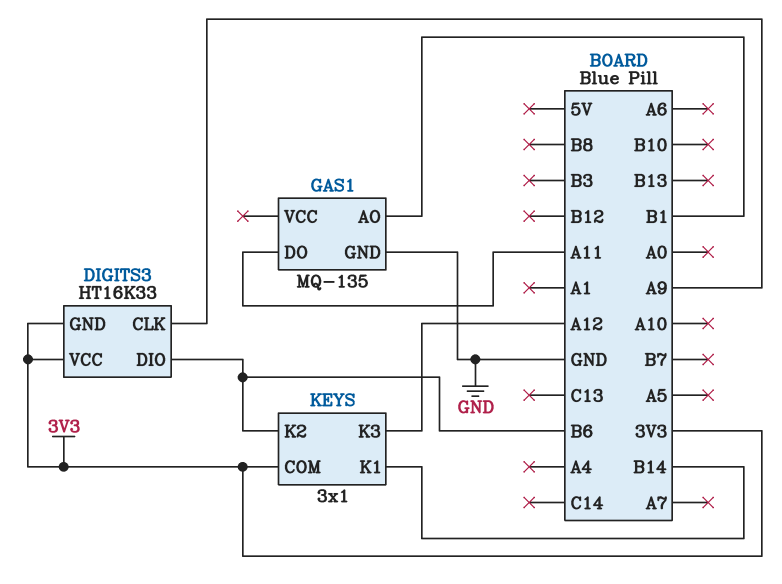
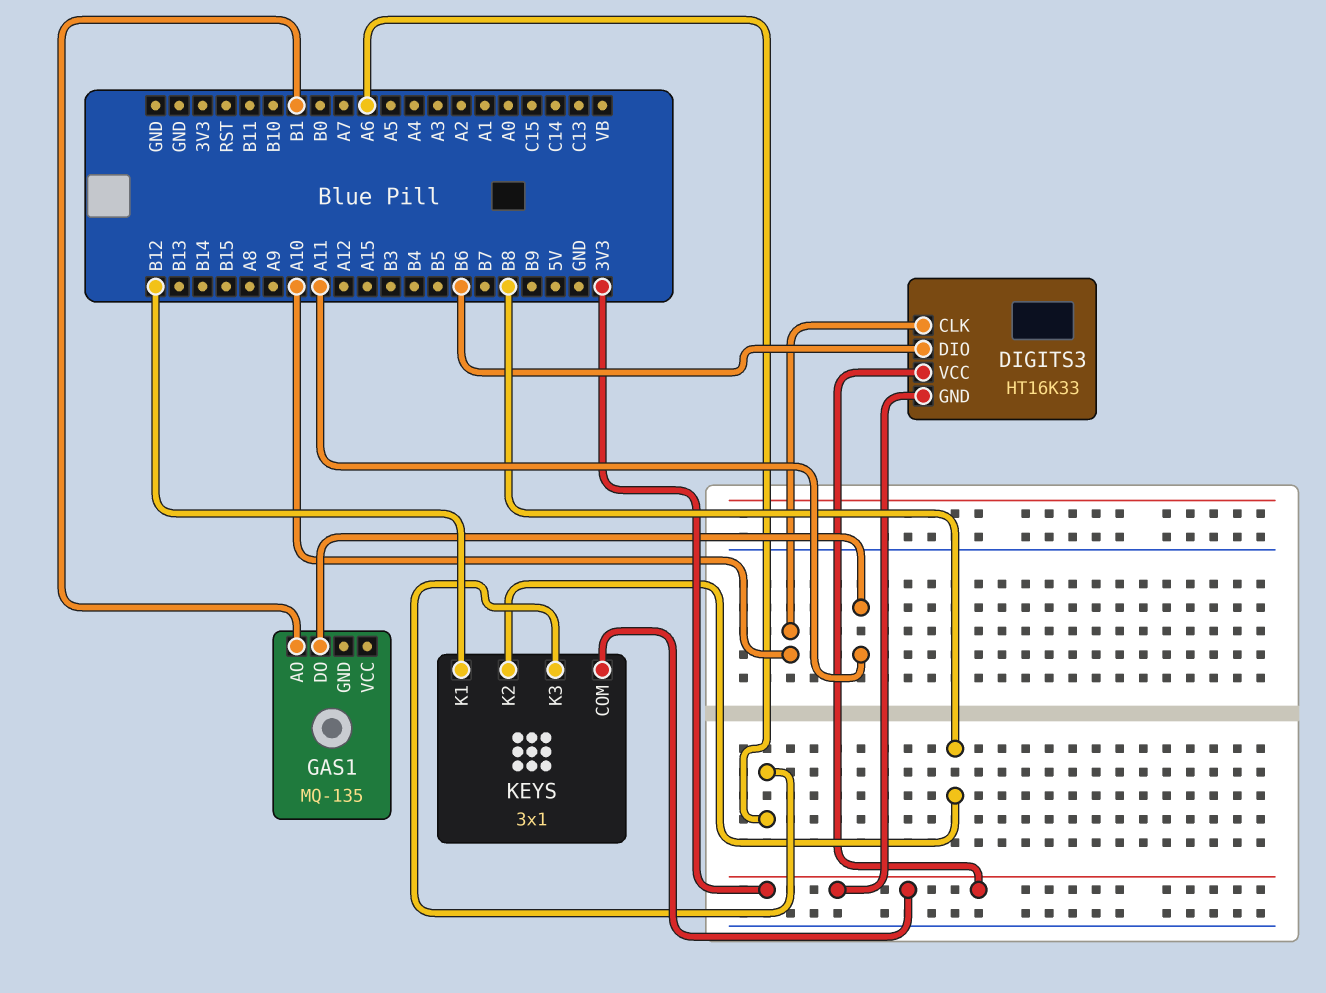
DIGITS3 pin CLK: A9 -> A10
GAS1 pin GND: GND -> none
KEYS pin K1: B14 -> B12
KEYS pin K2: B6 -> B8
KEYS pin K3: A12 -> A6

